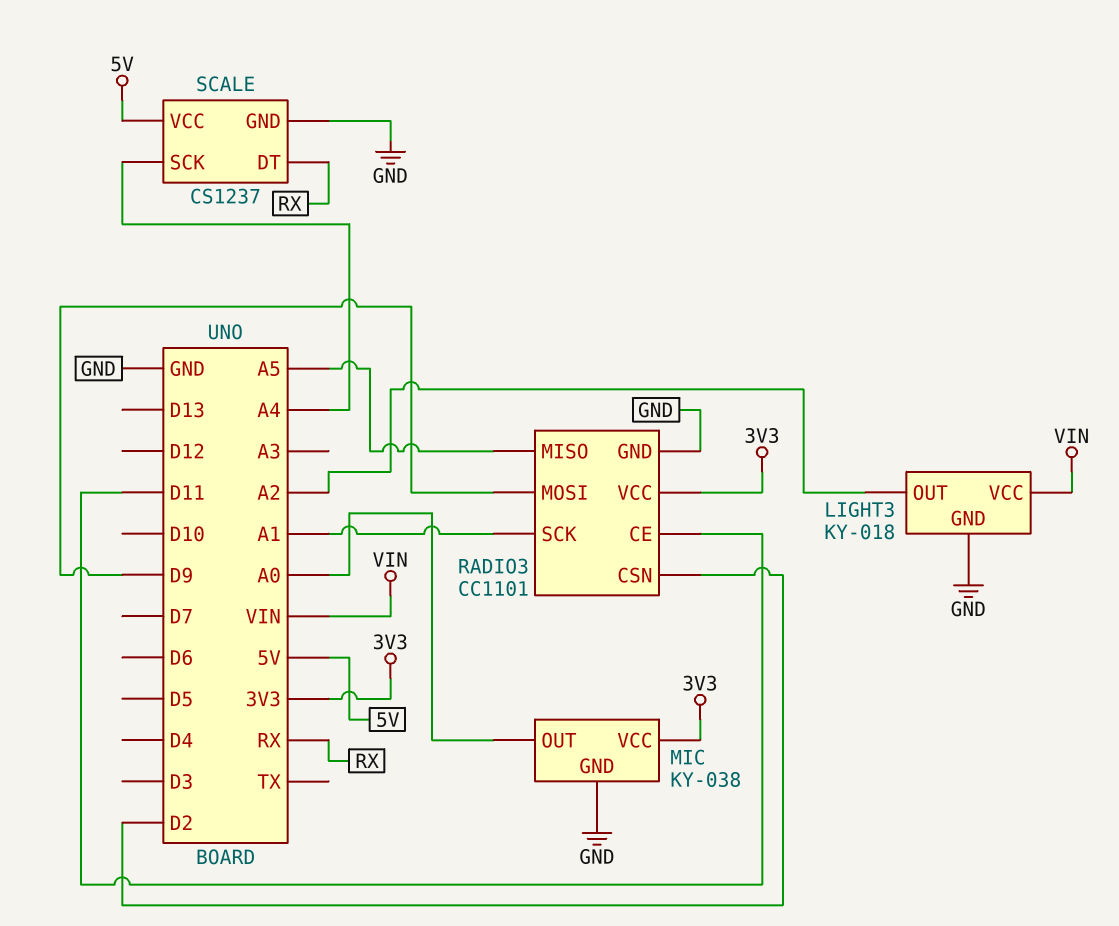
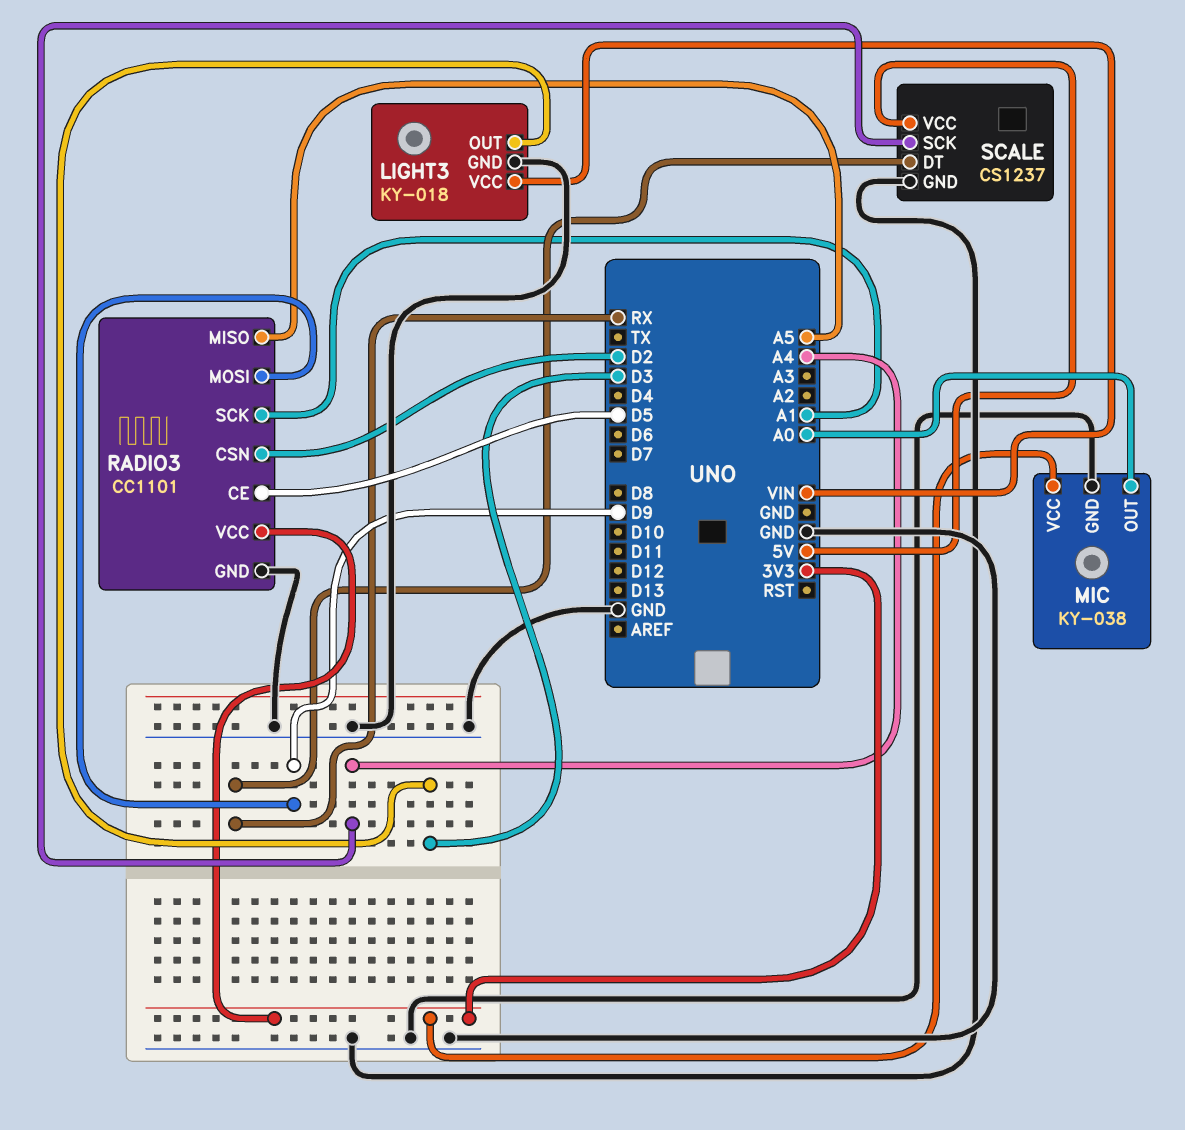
LIGHT3 pin OUT: A2 -> D3
RADIO3 pin CE: D11 -> D5

